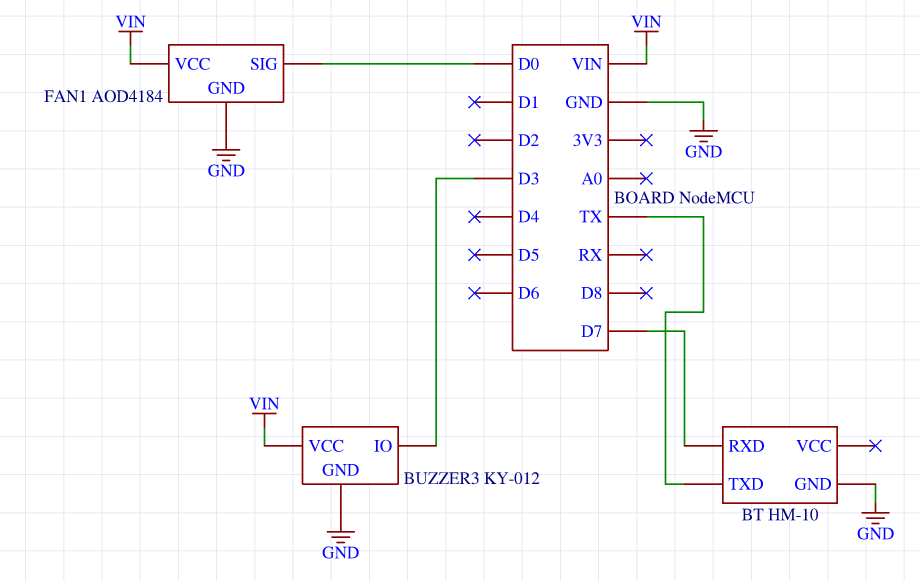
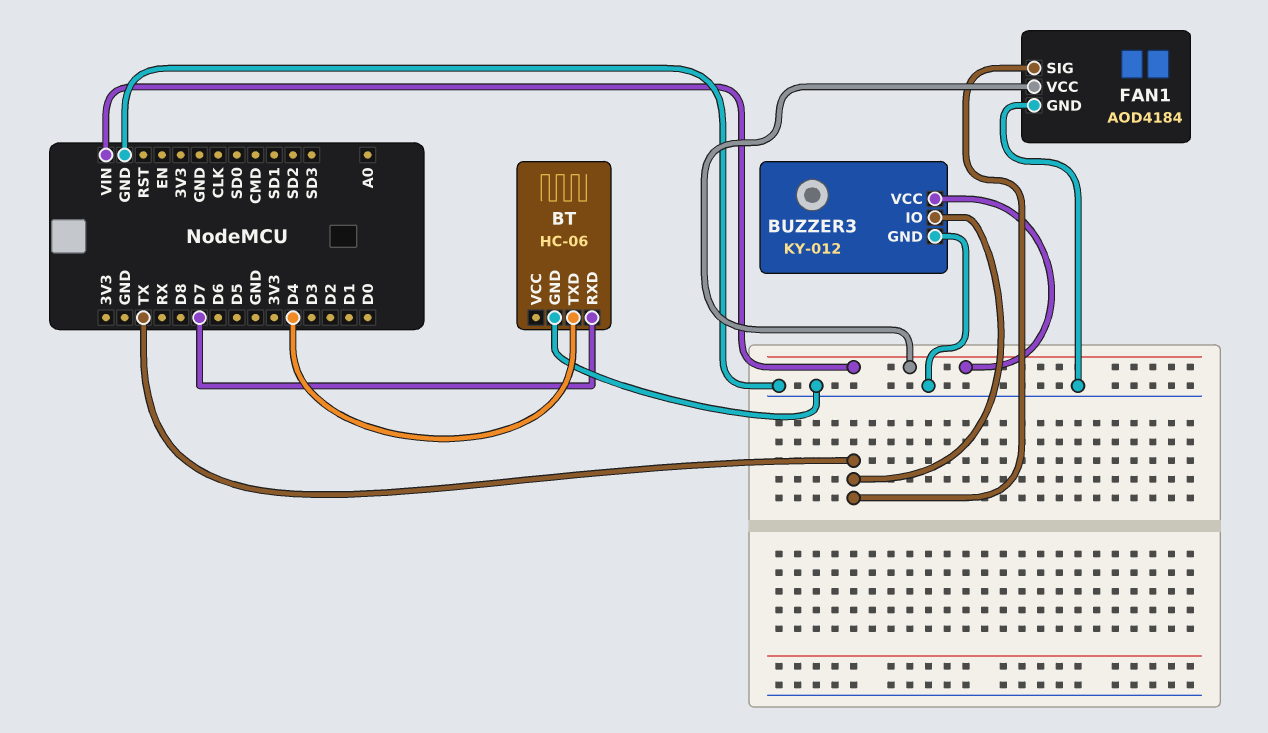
BT: HM-10 -> HC-06
BT pin TXD: TX -> D4
BUZZER3 pin IO: D3 -> TX
FAN1 pin SIG: D0 -> TX

